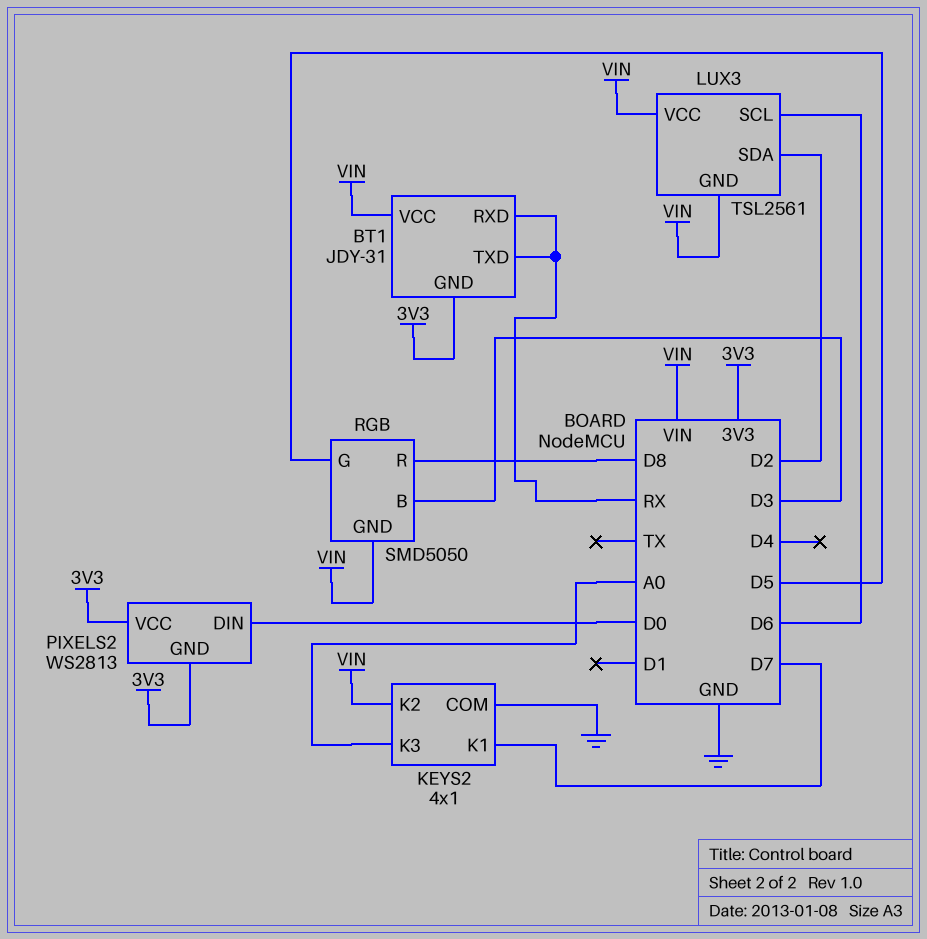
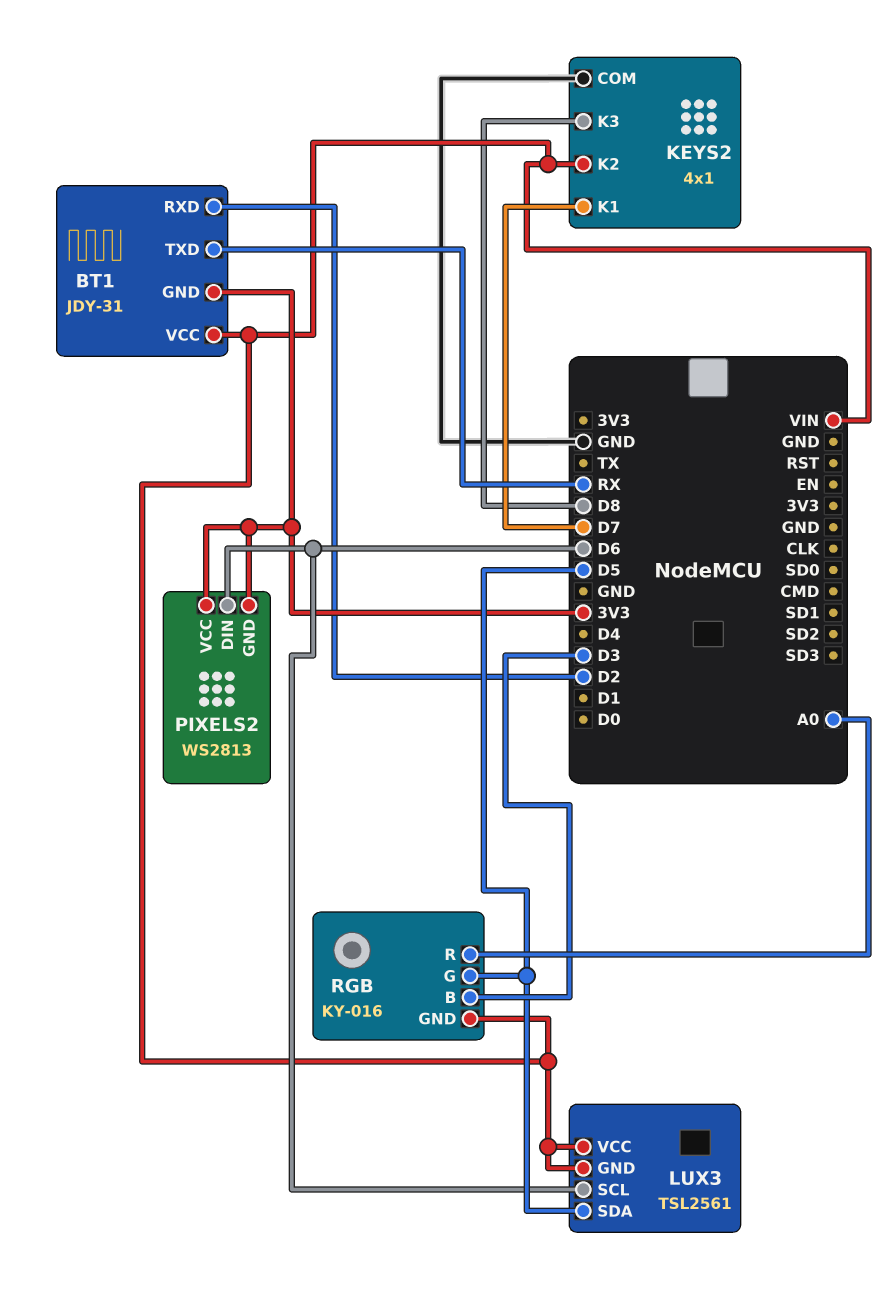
BT1 pin RXD: RX -> D2
KEYS2 pin K3: A0 -> D8
LUX3 pin SDA: D2 -> D5
PIXELS2 pin DIN: D0 -> D6
RGB: SMD5050 -> KY-016
RGB pin R: D8 -> A0

